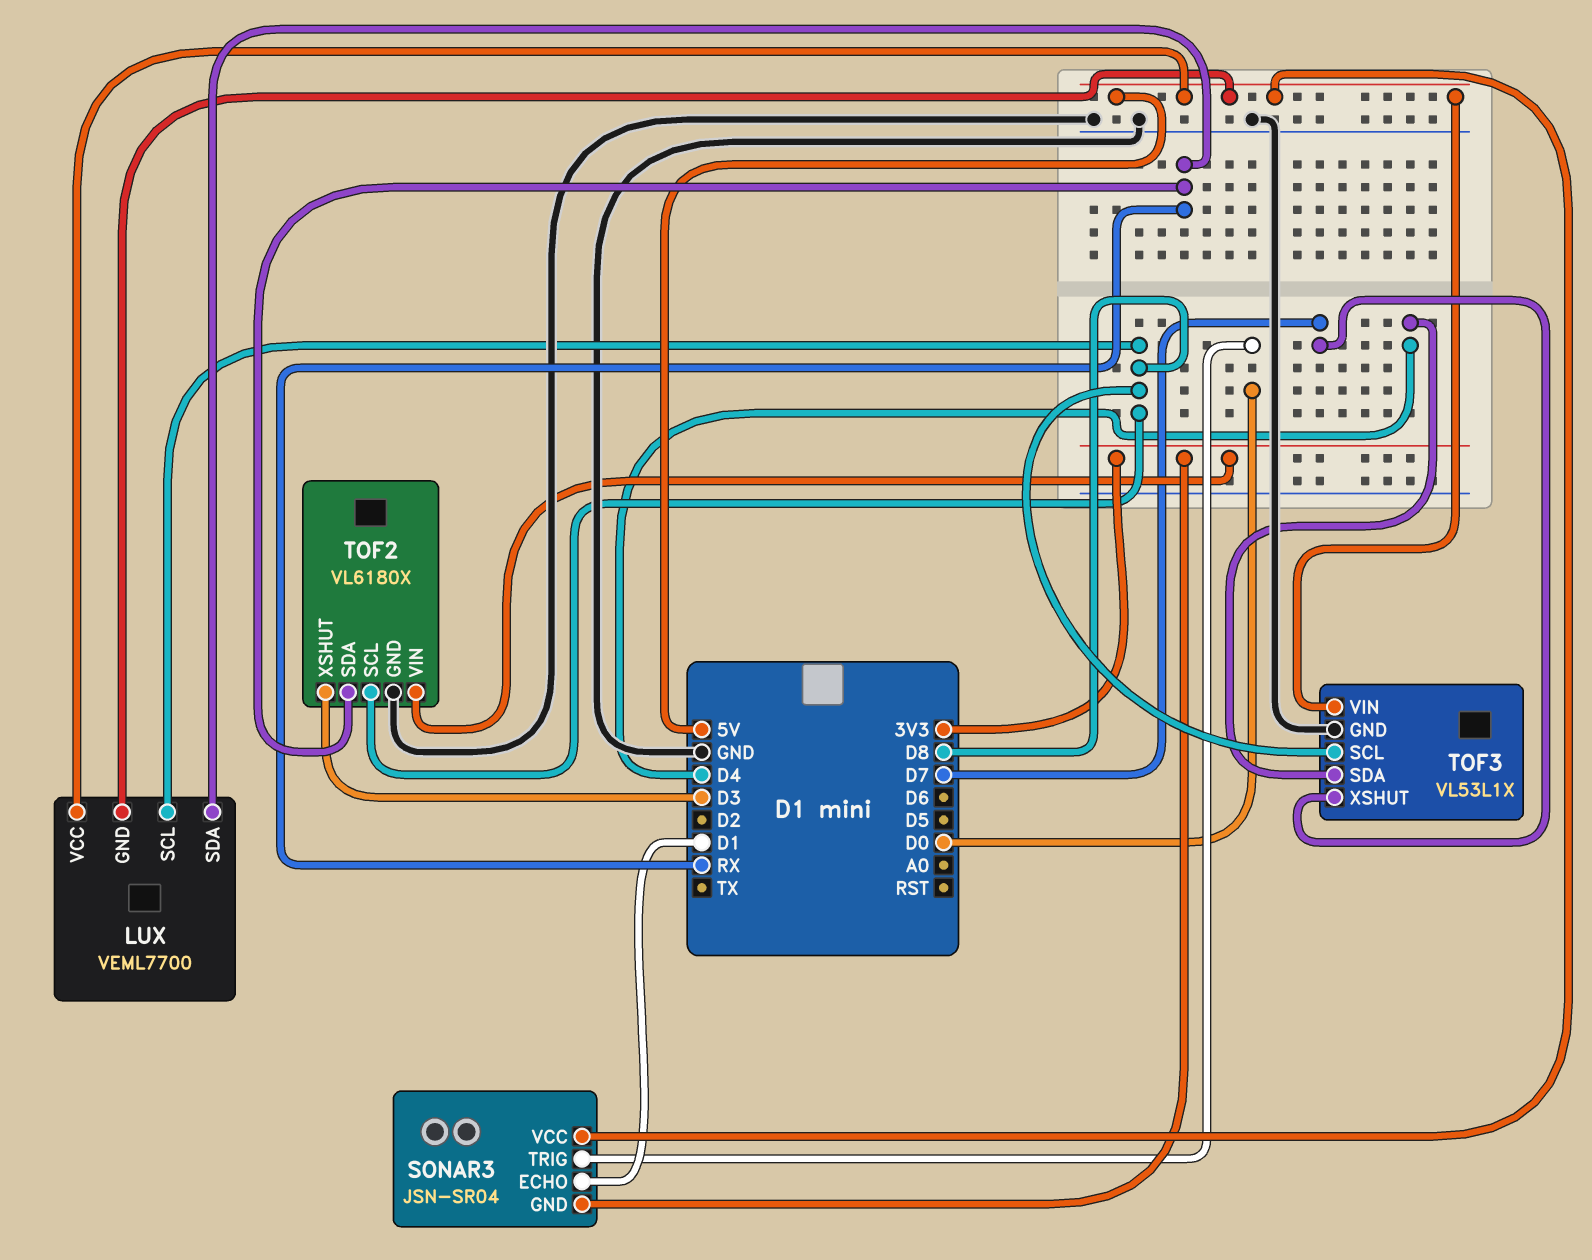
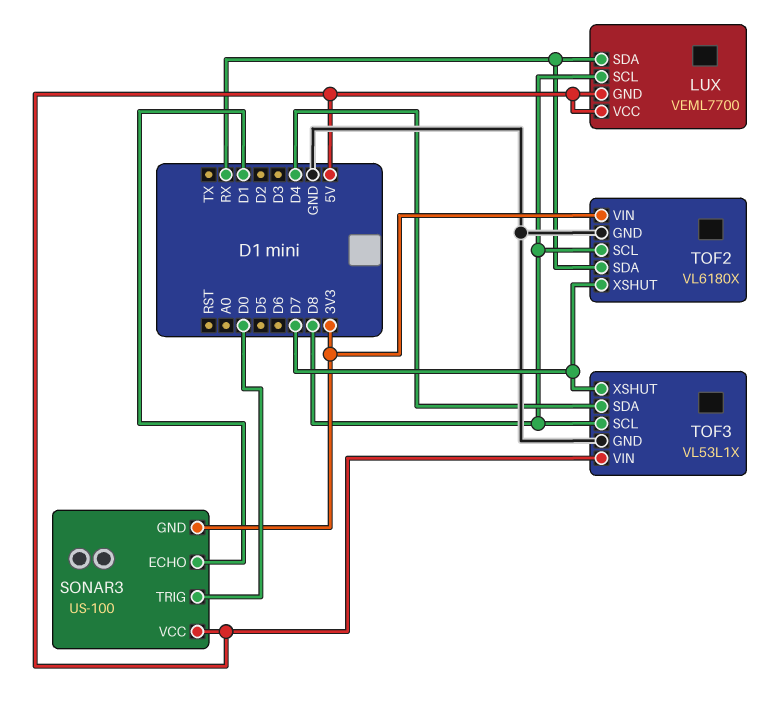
SONAR3: JSN-SR04 -> US-100
TOF2 pin XSHUT: D3 -> D7

